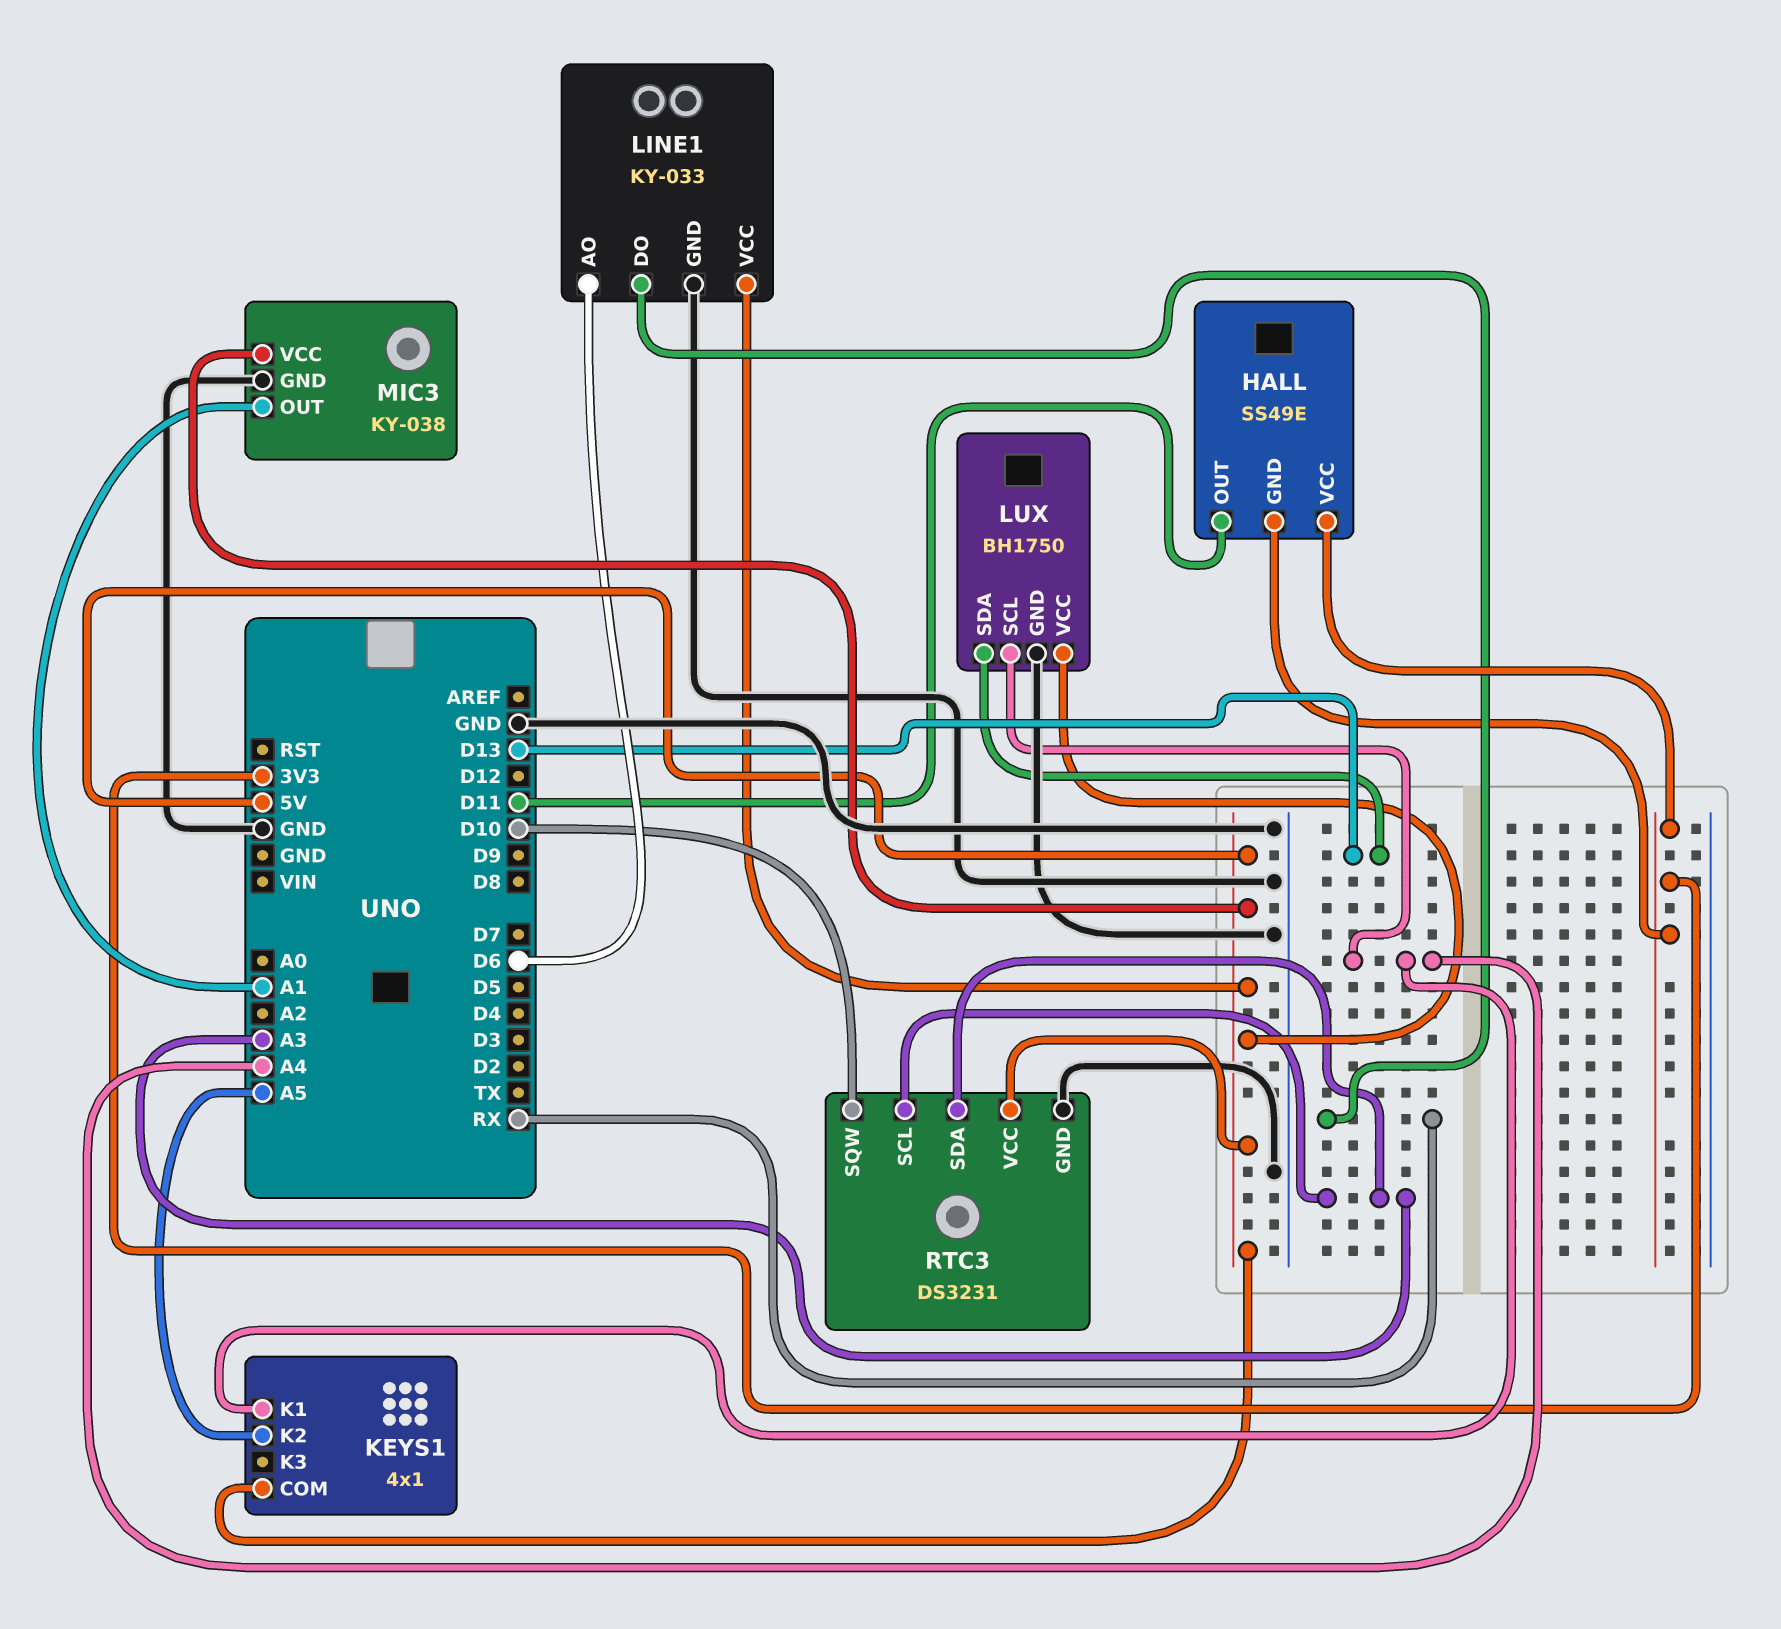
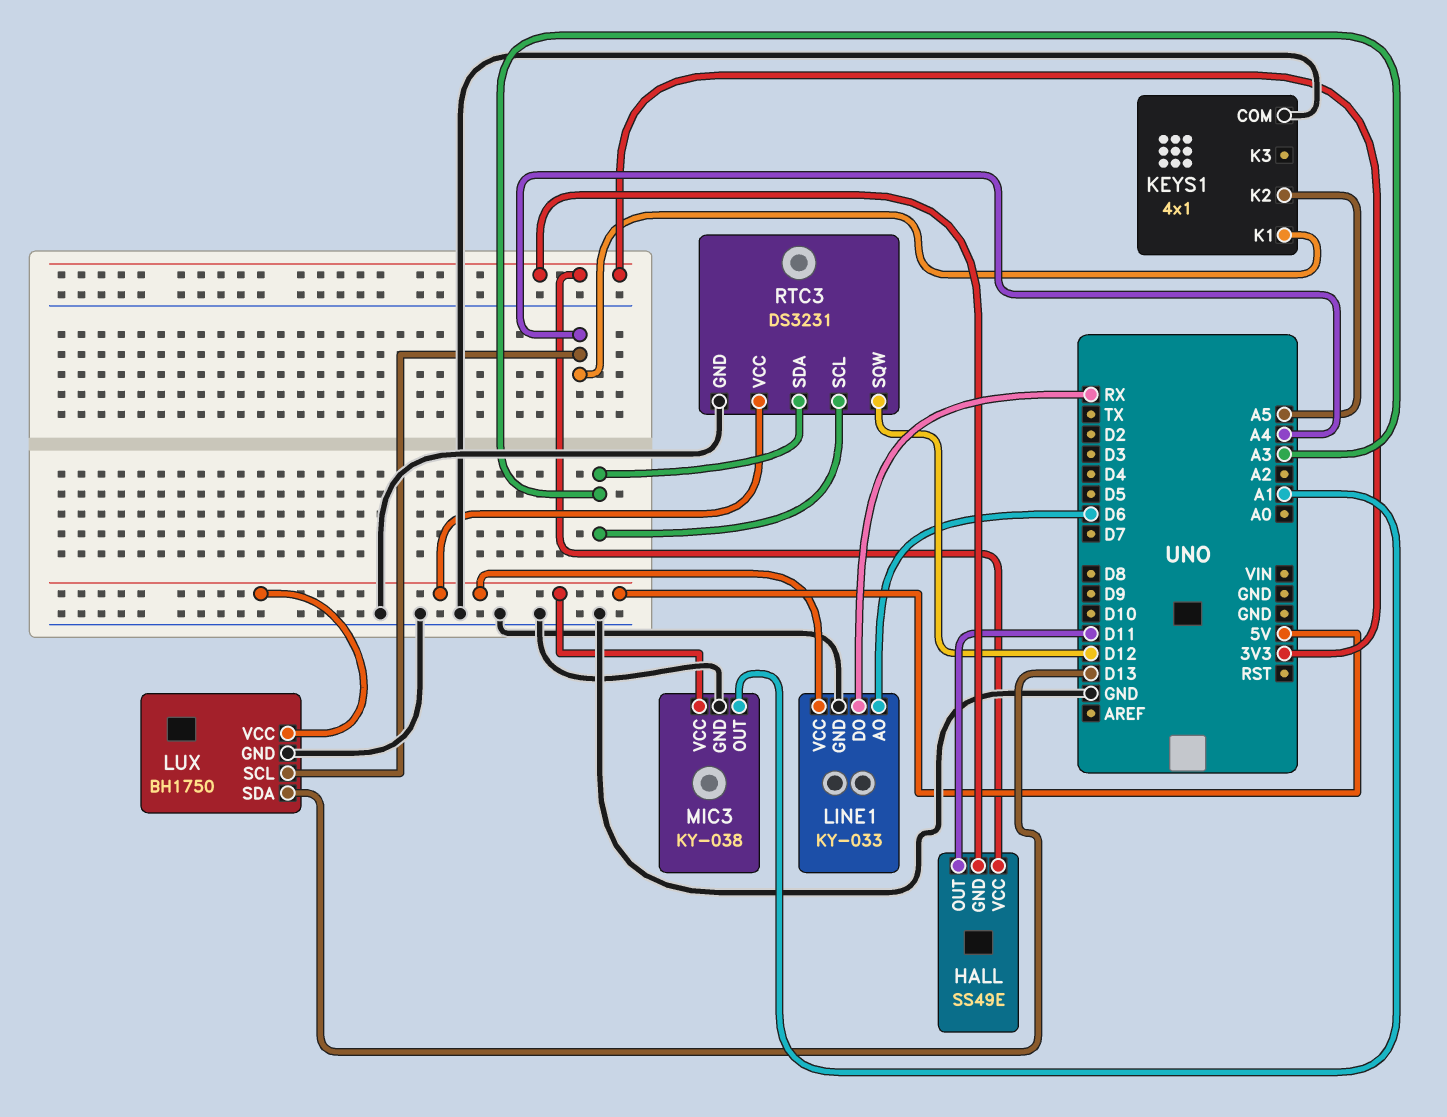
KEYS1 pin COM: 5V -> GND
RTC3 pin SQW: D10 -> D12

